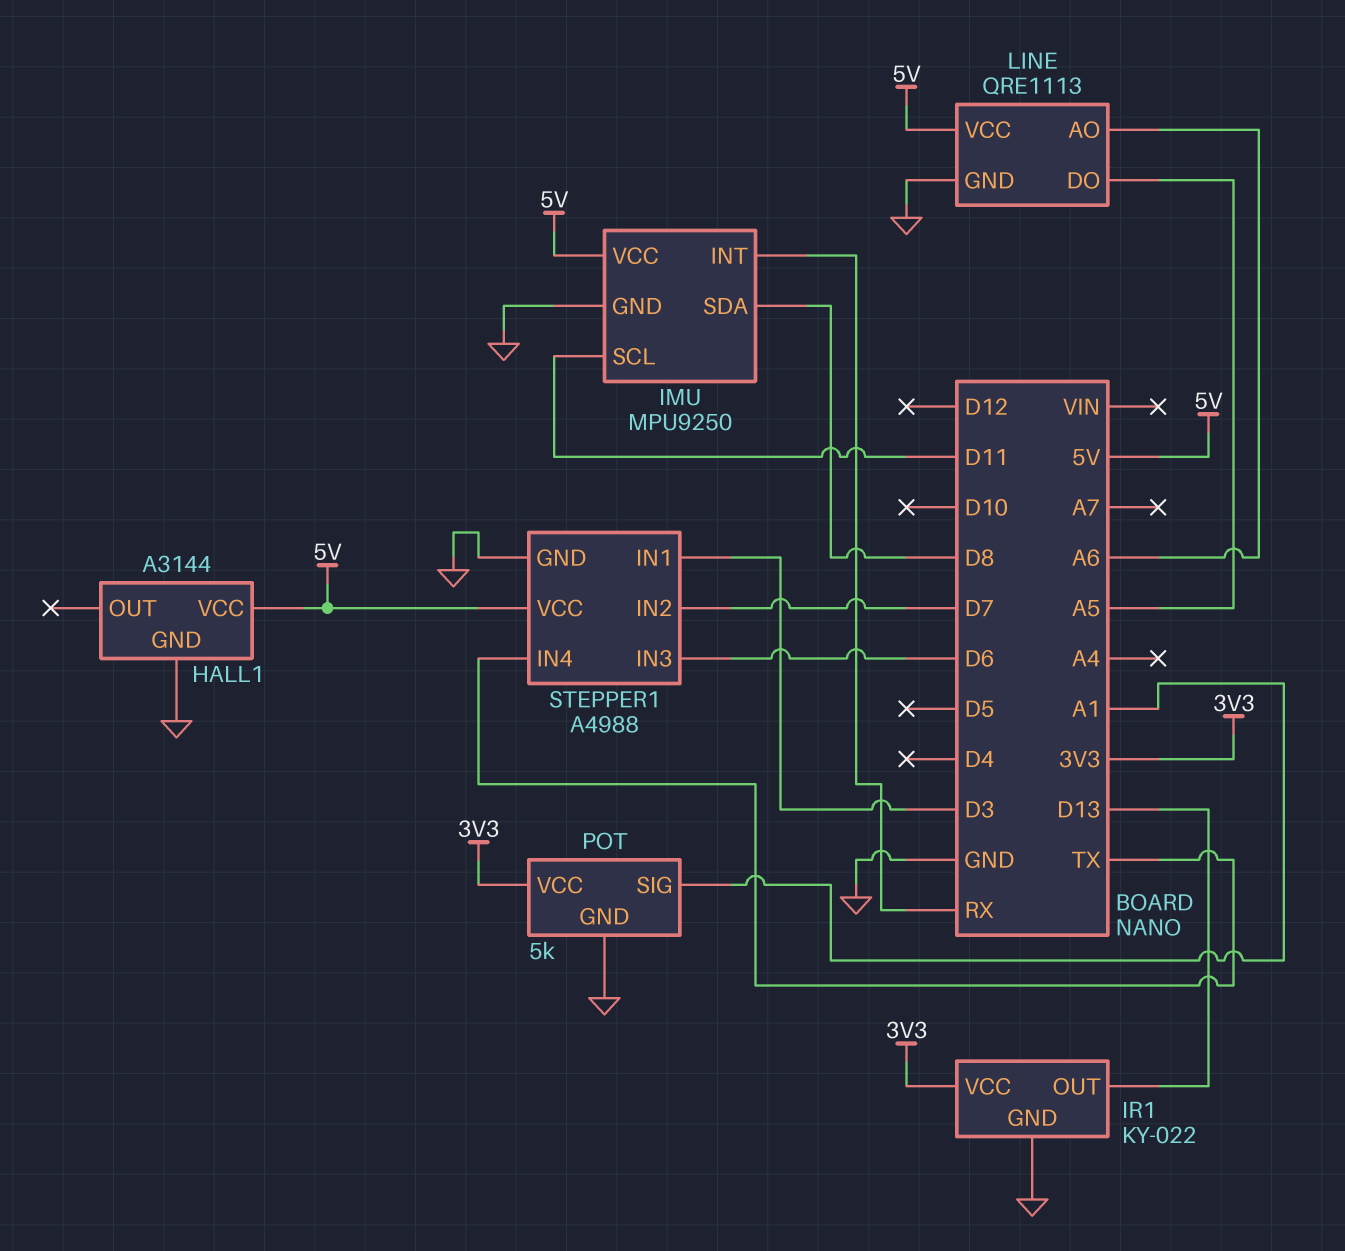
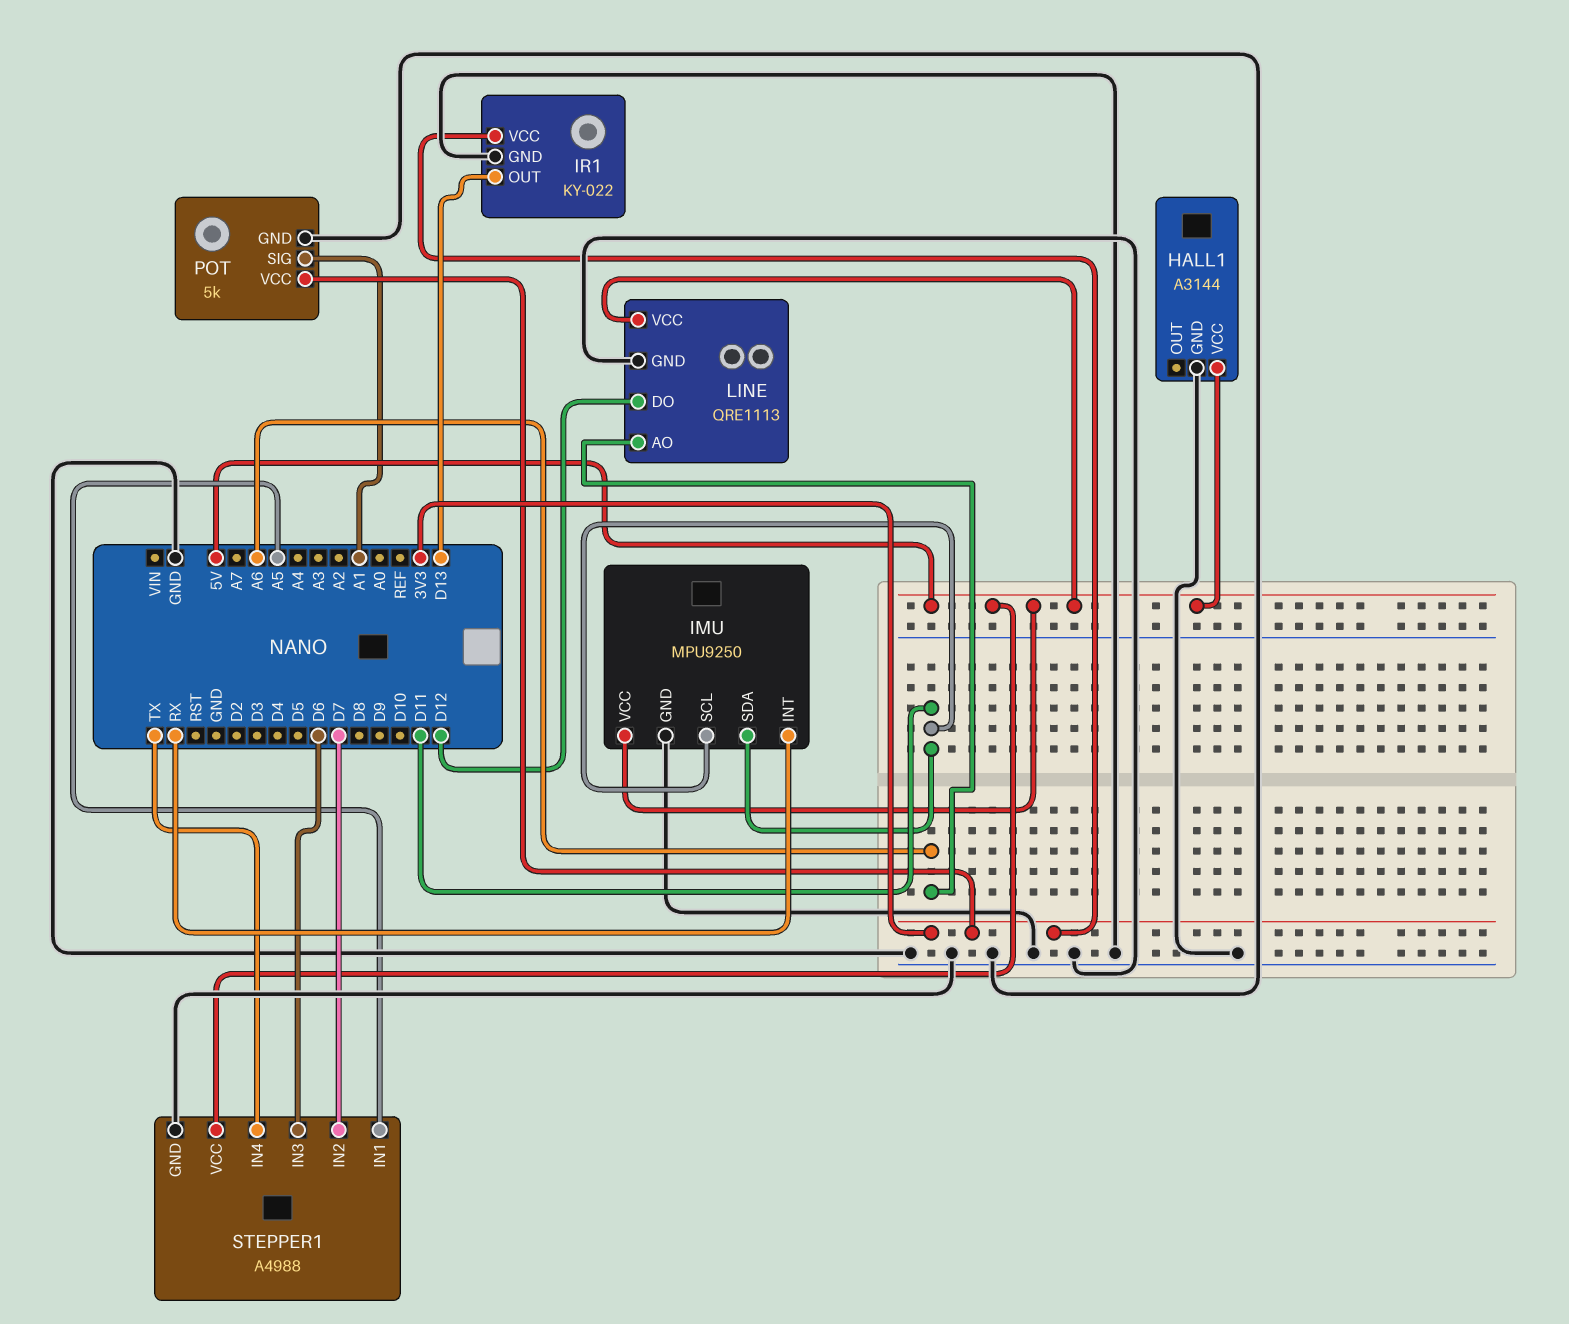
IMU pin SDA: D8 -> D11
LINE pin DO: A5 -> D12
STEPPER1 pin IN1: D3 -> A5

